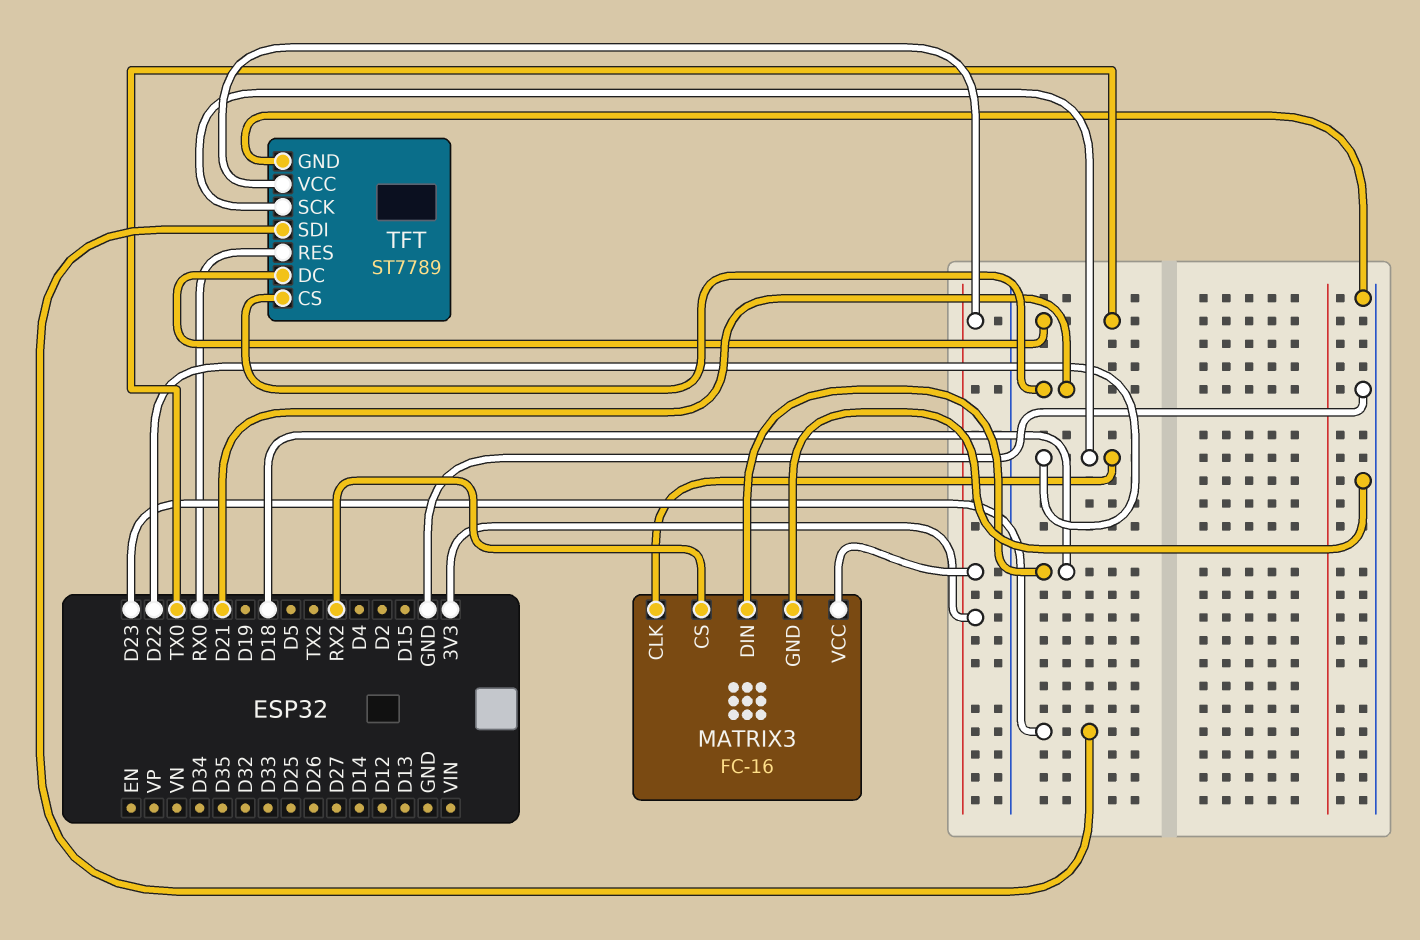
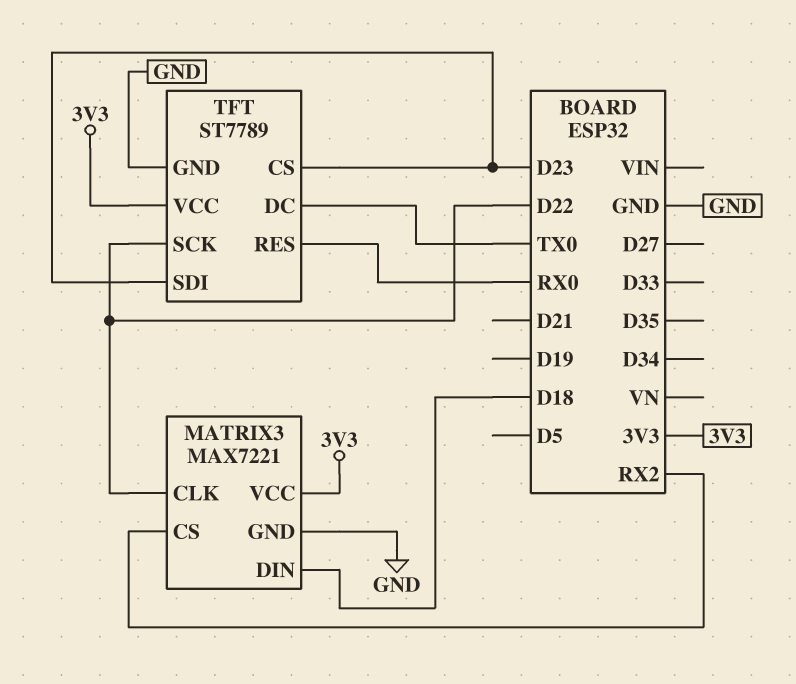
MATRIX3: FC-16 -> MAX7221
TFT pin CS: D21 -> D23

